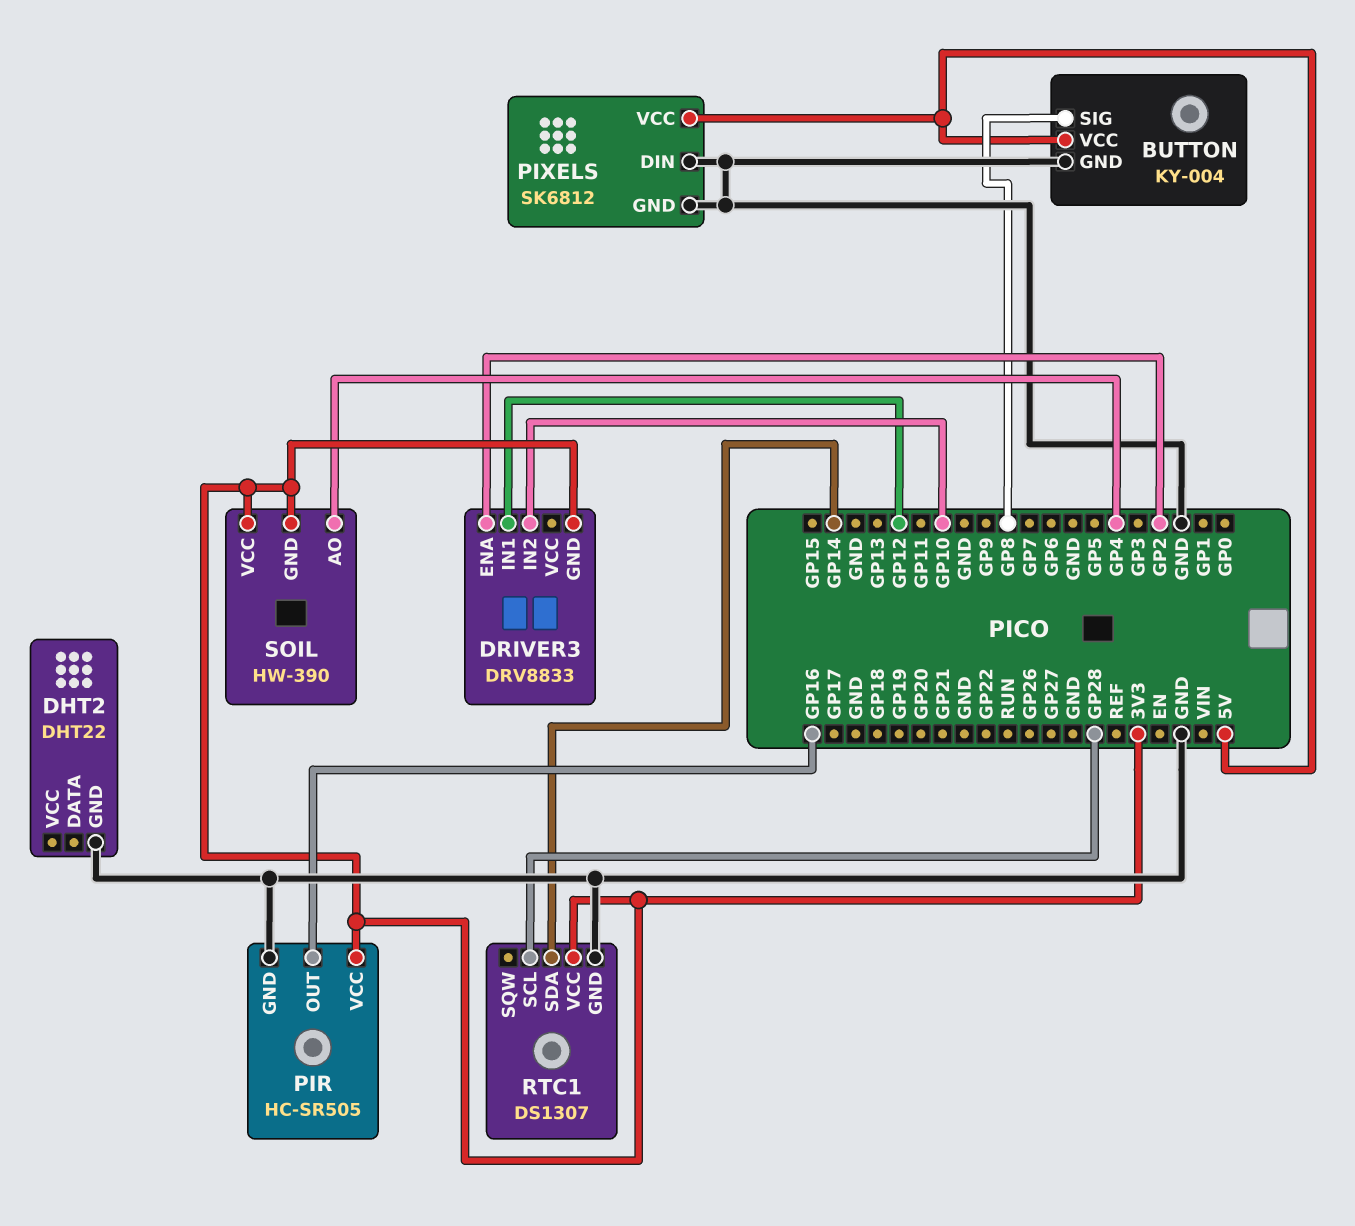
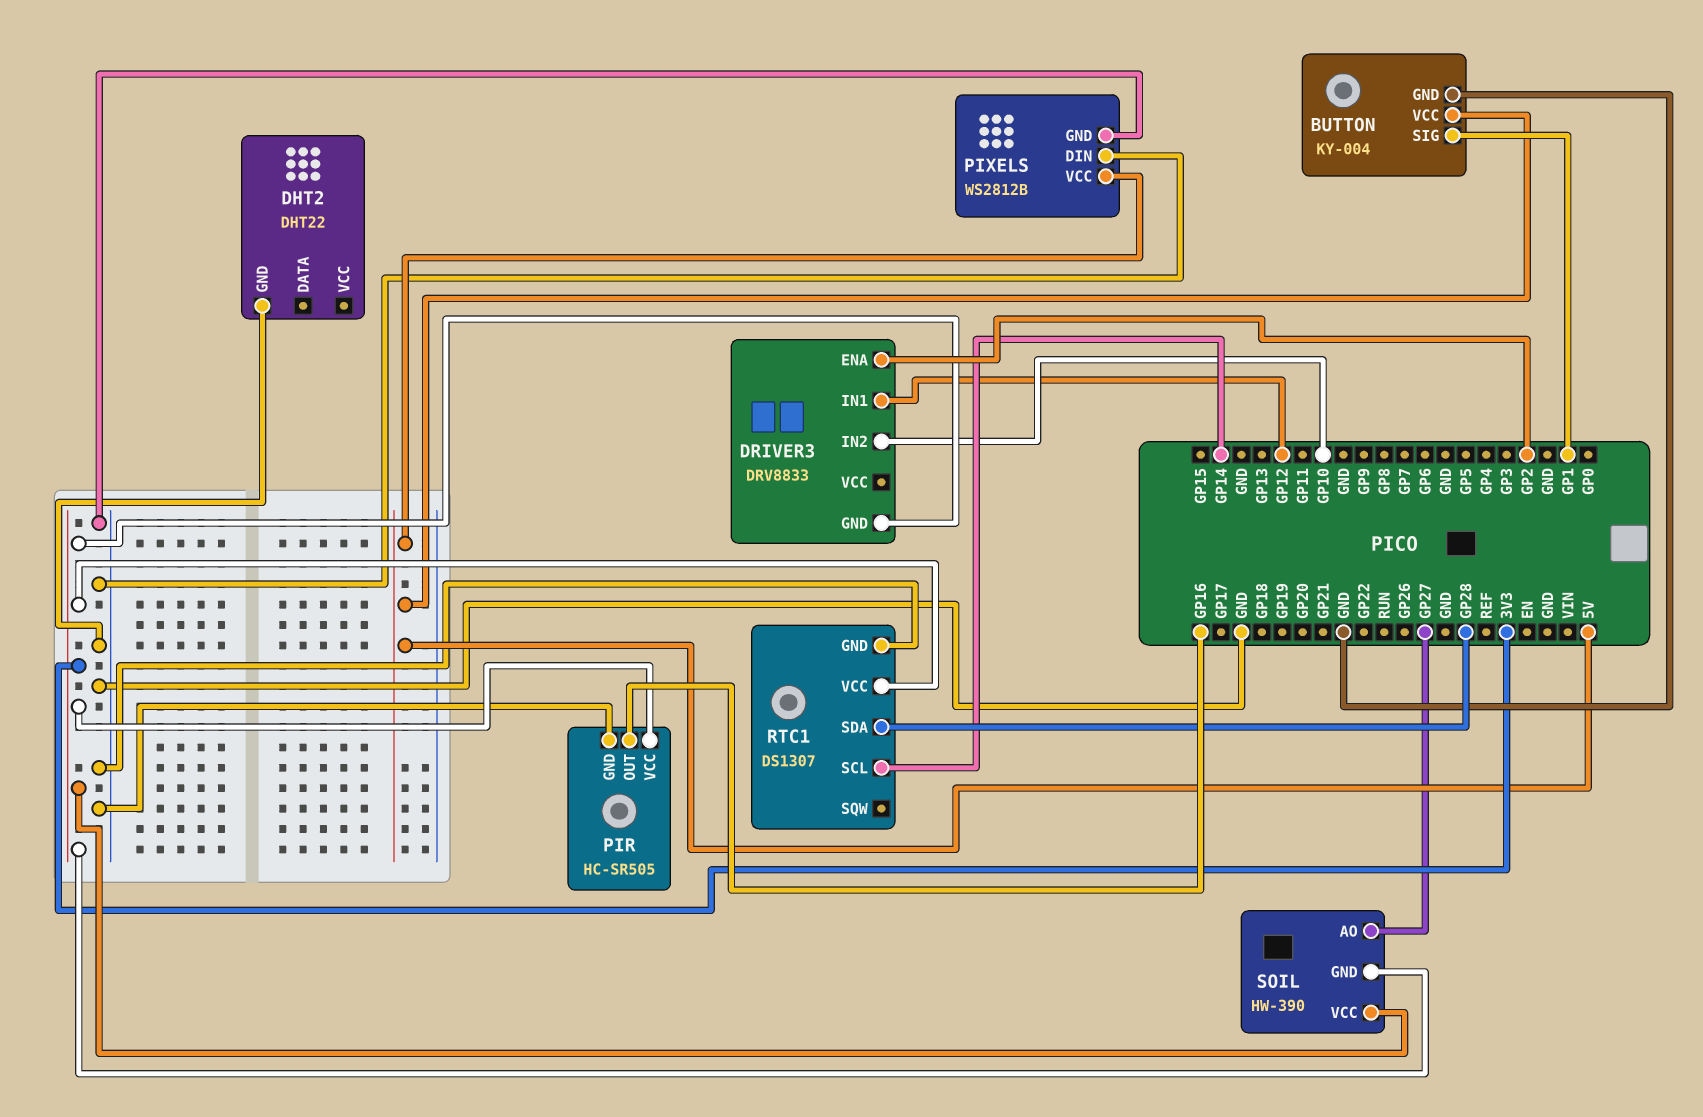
BUTTON pin SIG: GP8 -> GP1
PIXELS: SK6812 -> WS2812B
RTC1 pin SCL: GP28 -> GP14
RTC1 pin SDA: GP14 -> GP28
SOIL pin AO: GP4 -> GP27

